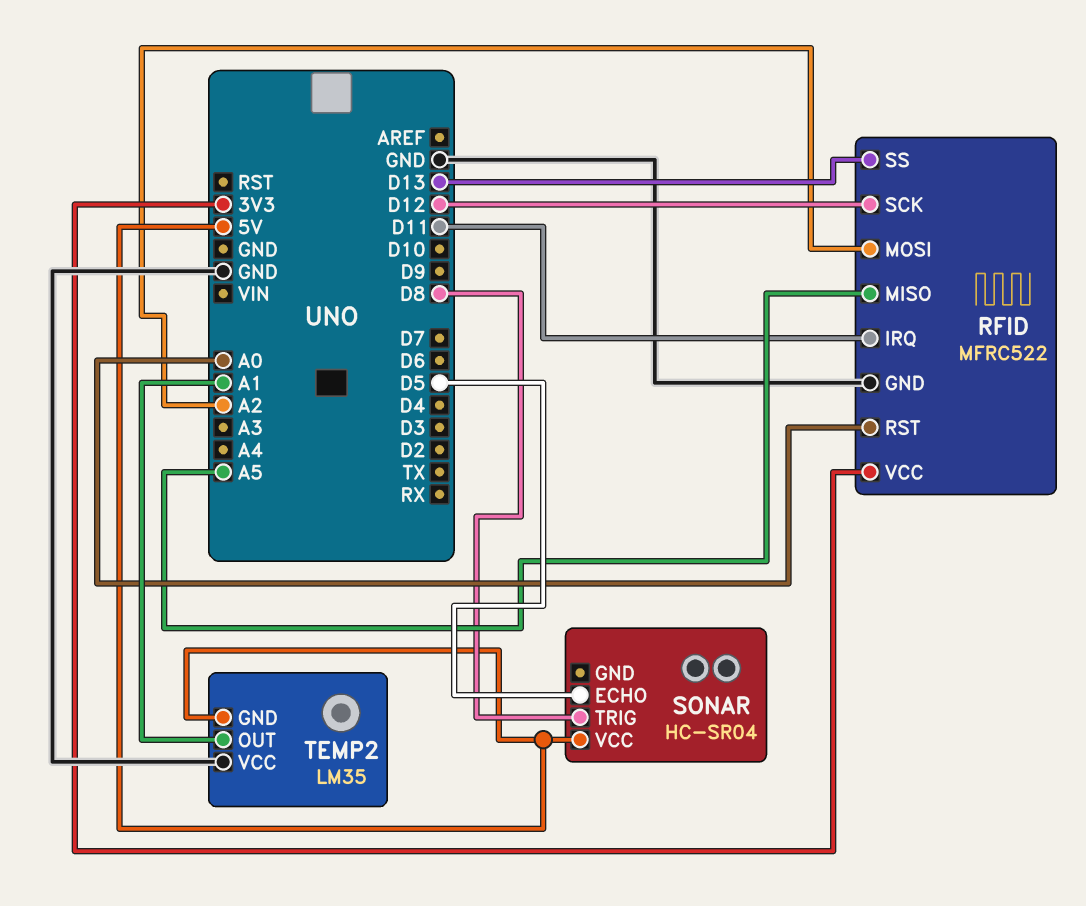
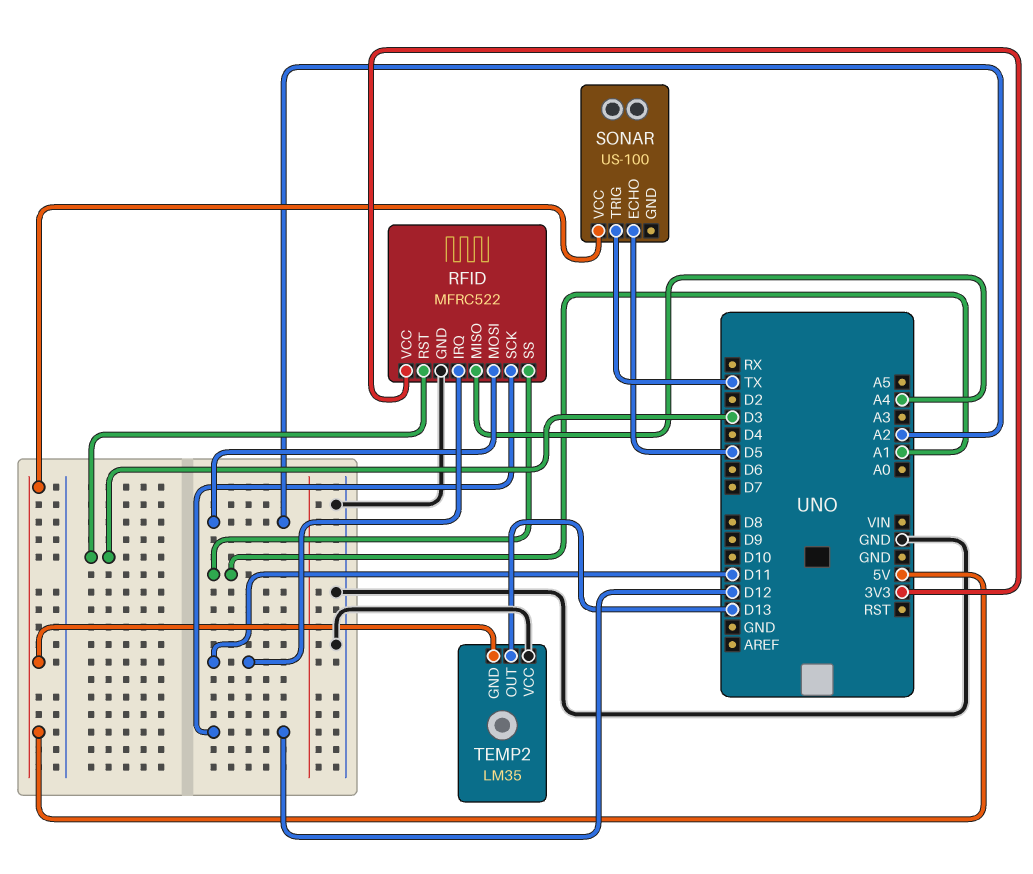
RFID pin MISO: A5 -> A4
RFID pin RST: A0 -> D3
RFID pin SS: D13 -> A1
SONAR: HC-SR04 -> US-100
SONAR pin TRIG: D8 -> TX
TEMP2 pin OUT: A1 -> D13

